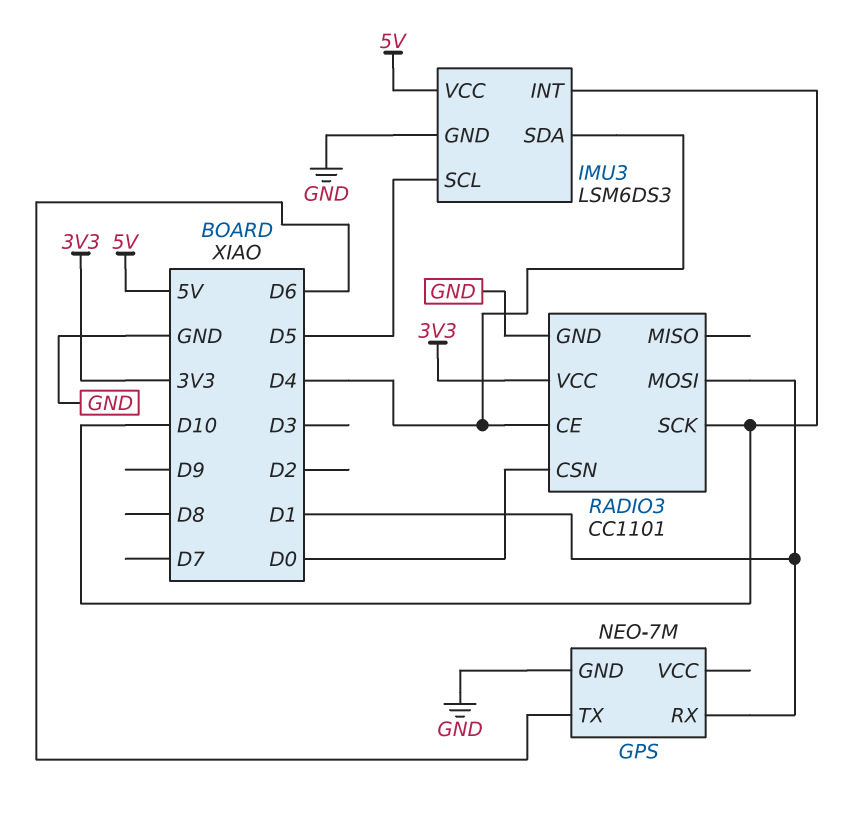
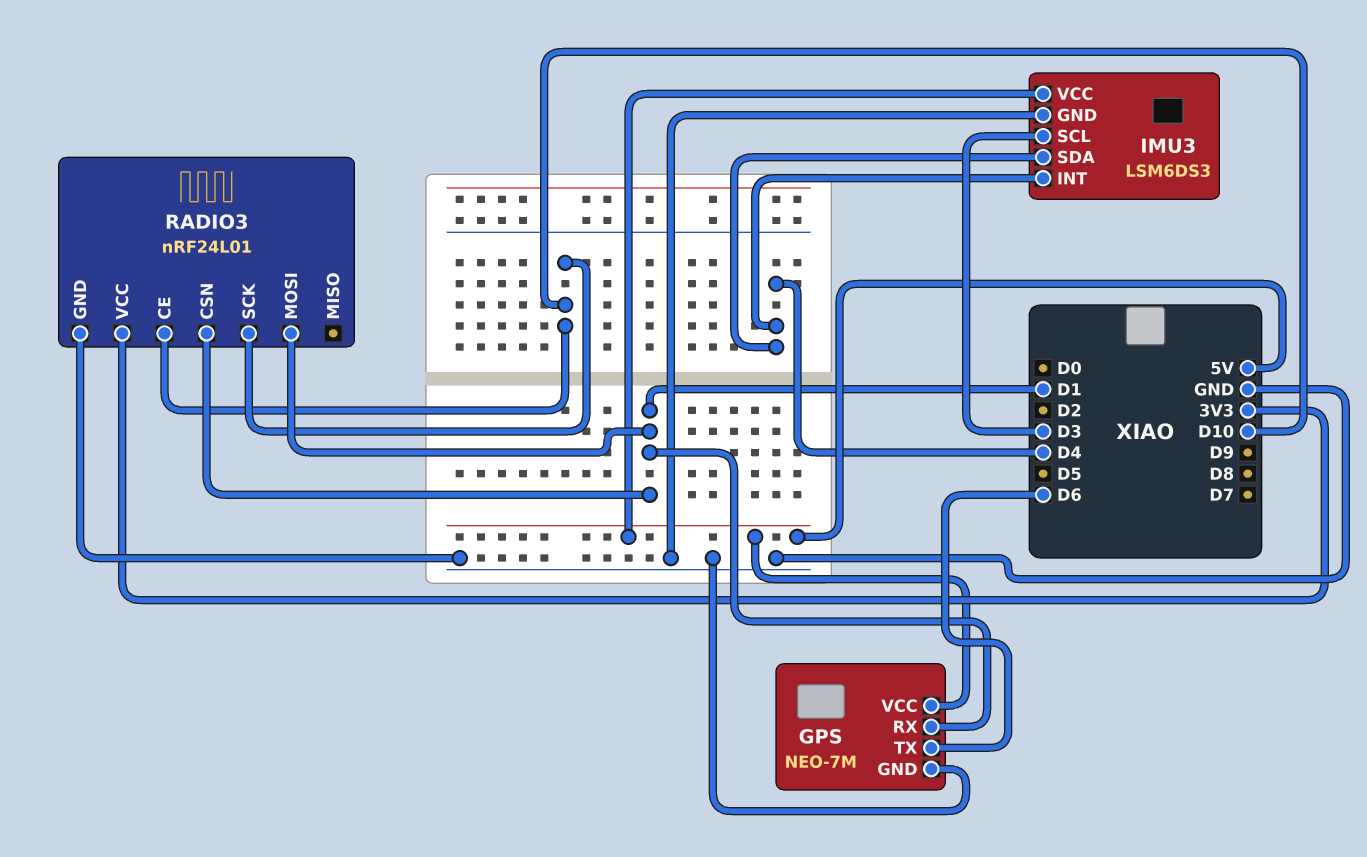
GPS pin VCC: none -> 5V
IMU3 pin INT: D10 -> D4
IMU3 pin SCL: D5 -> D3
RADIO3: CC1101 -> nRF24L01
RADIO3 pin CE: D4 -> D10
RADIO3 pin CSN: D0 -> D1

